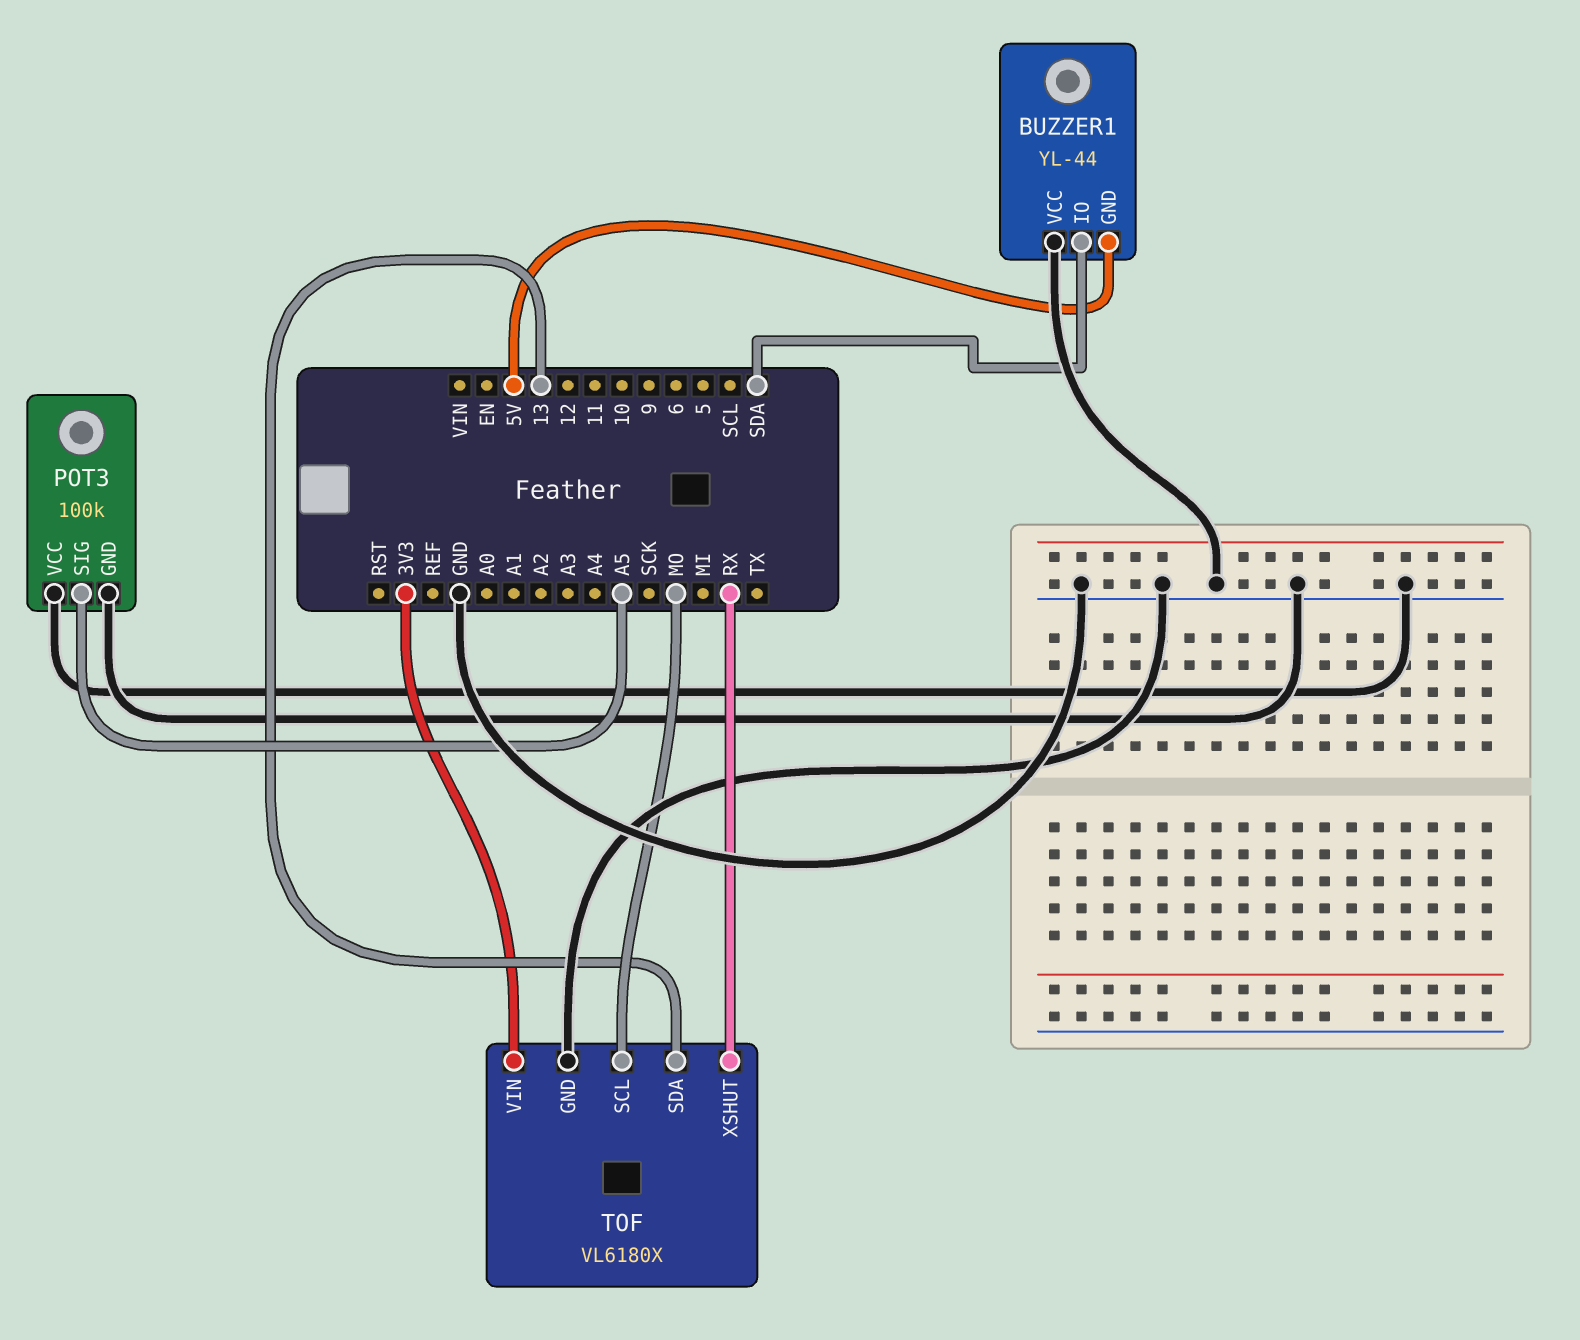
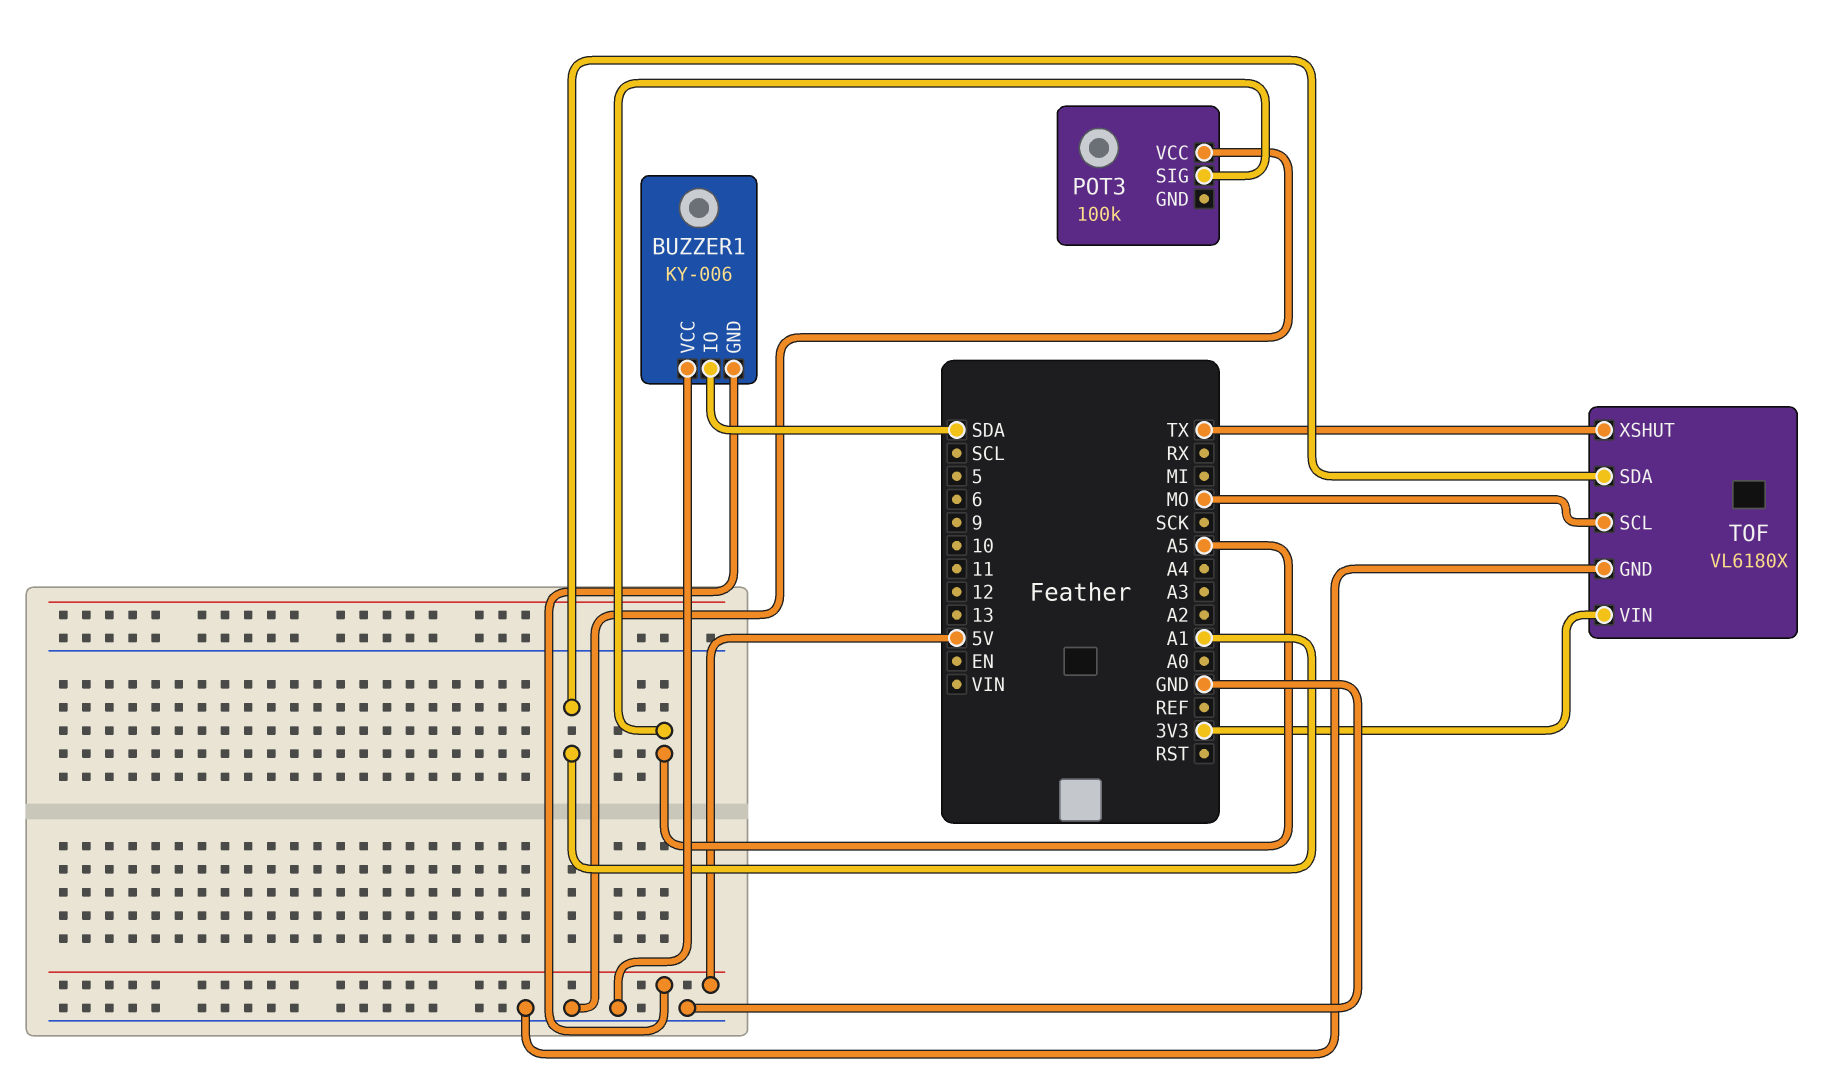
BUZZER1: YL-44 -> KY-006
POT3 pin GND: GND -> none
TOF pin SDA: 13 -> A1
TOF pin XSHUT: RX -> TX

